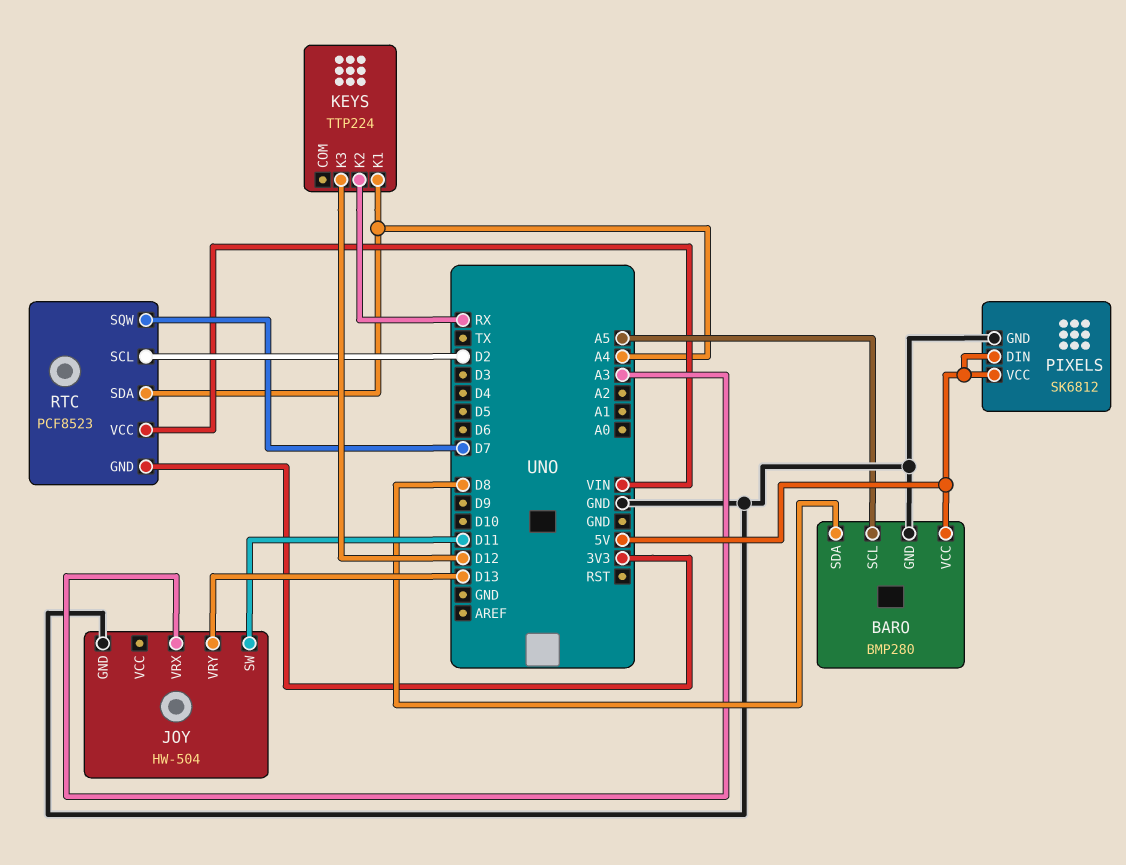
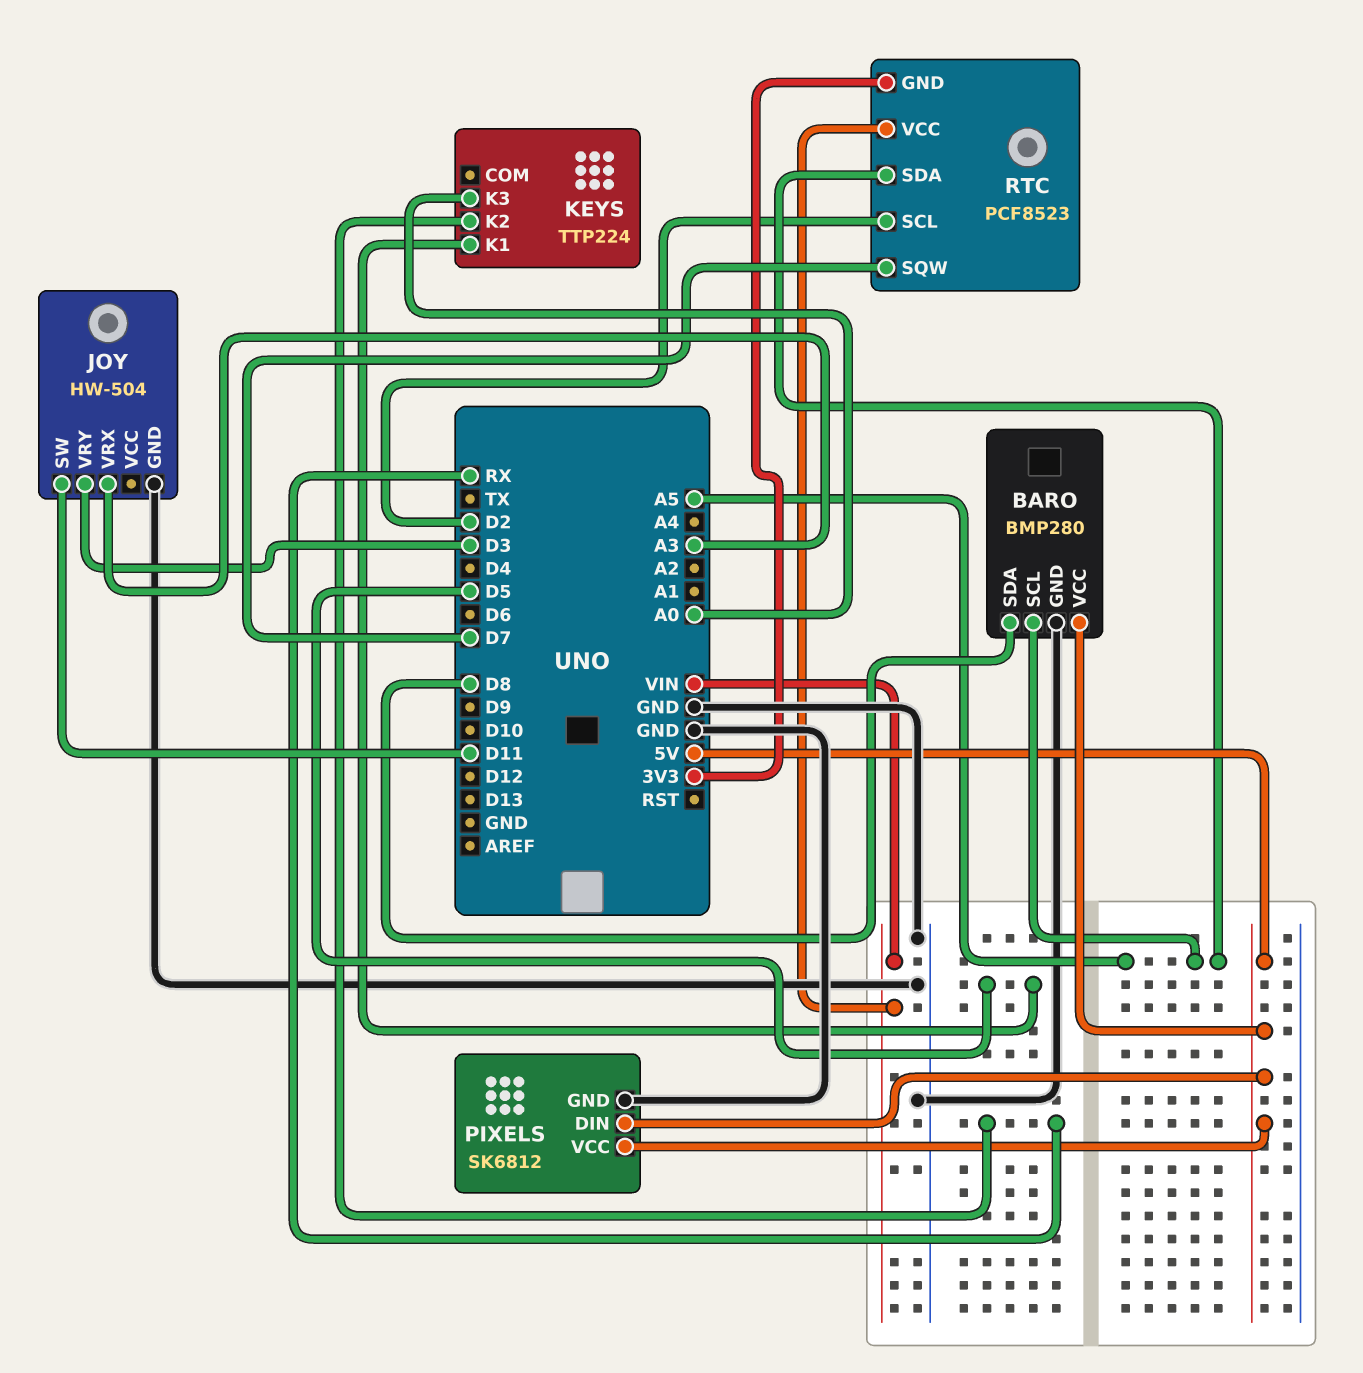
JOY pin VRY: D13 -> D3
KEYS pin K1: A4 -> D5
KEYS pin K3: D12 -> A0
RTC pin SDA: A4 -> A5

